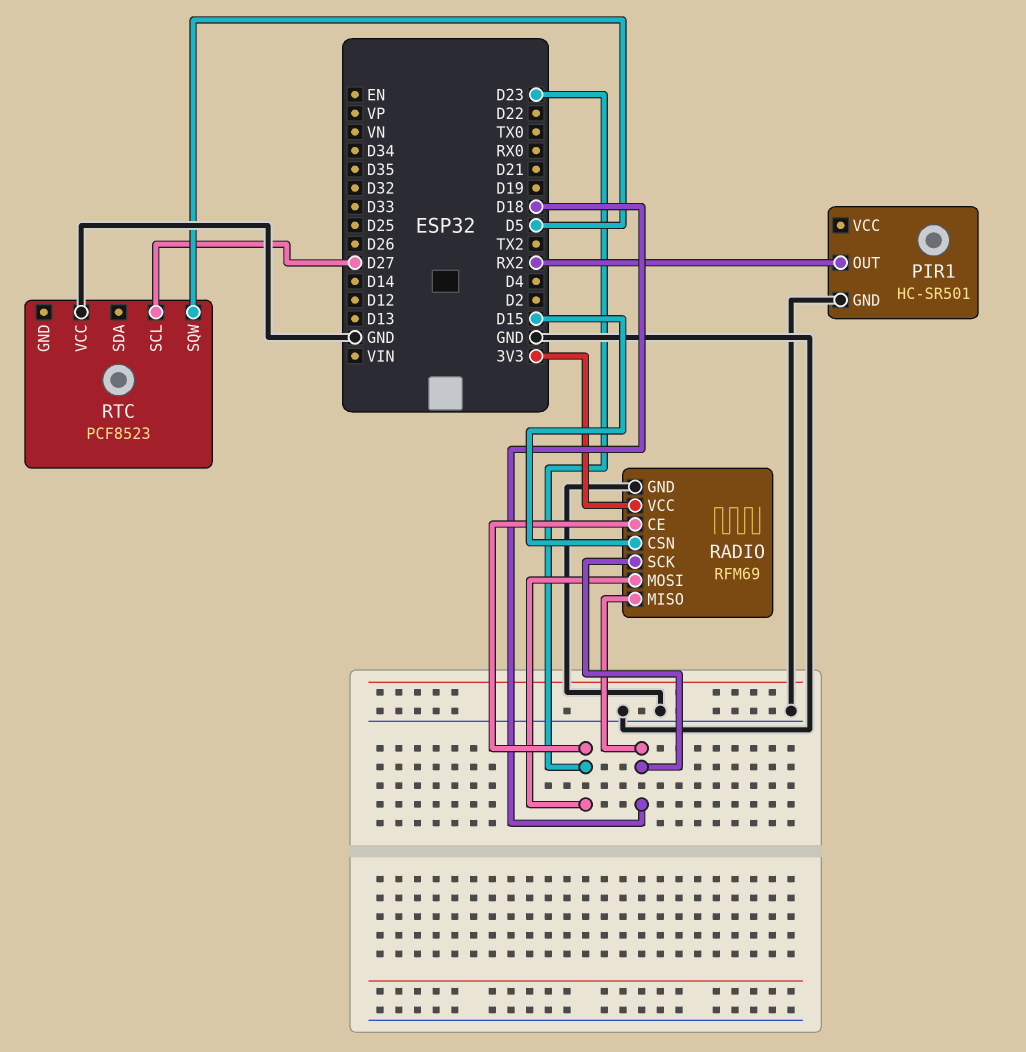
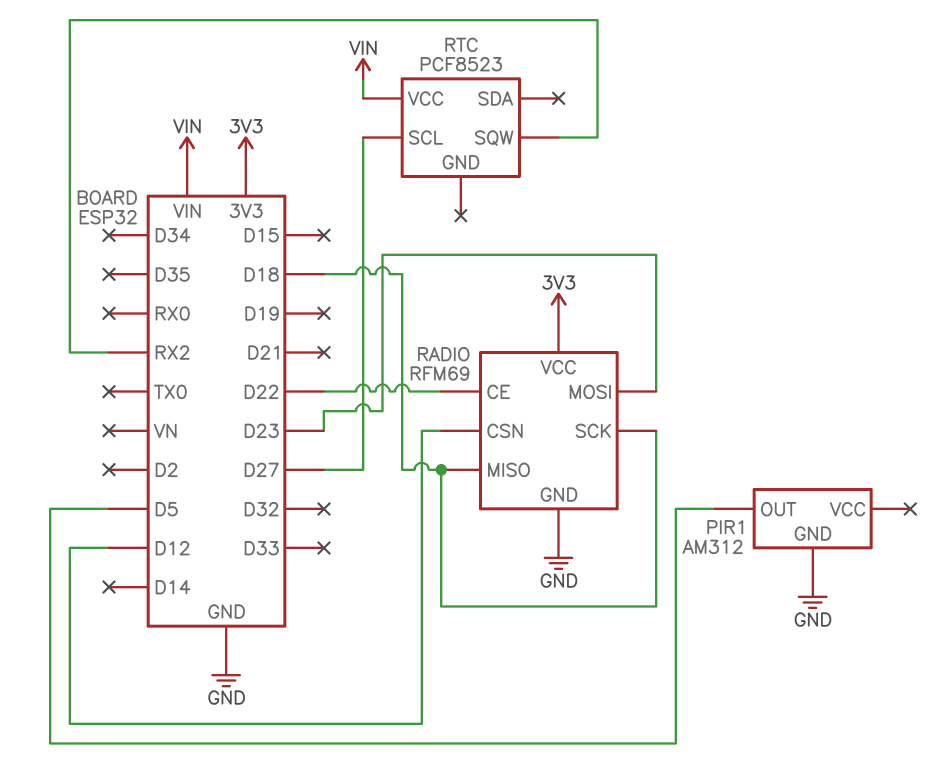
PIR1: HC-SR501 -> AM312
PIR1 pin OUT: RX2 -> D5
RADIO pin CE: D23 -> D22
RADIO pin CSN: D15 -> D12
RTC pin SQW: D5 -> RX2
RTC pin VCC: GND -> VIN

